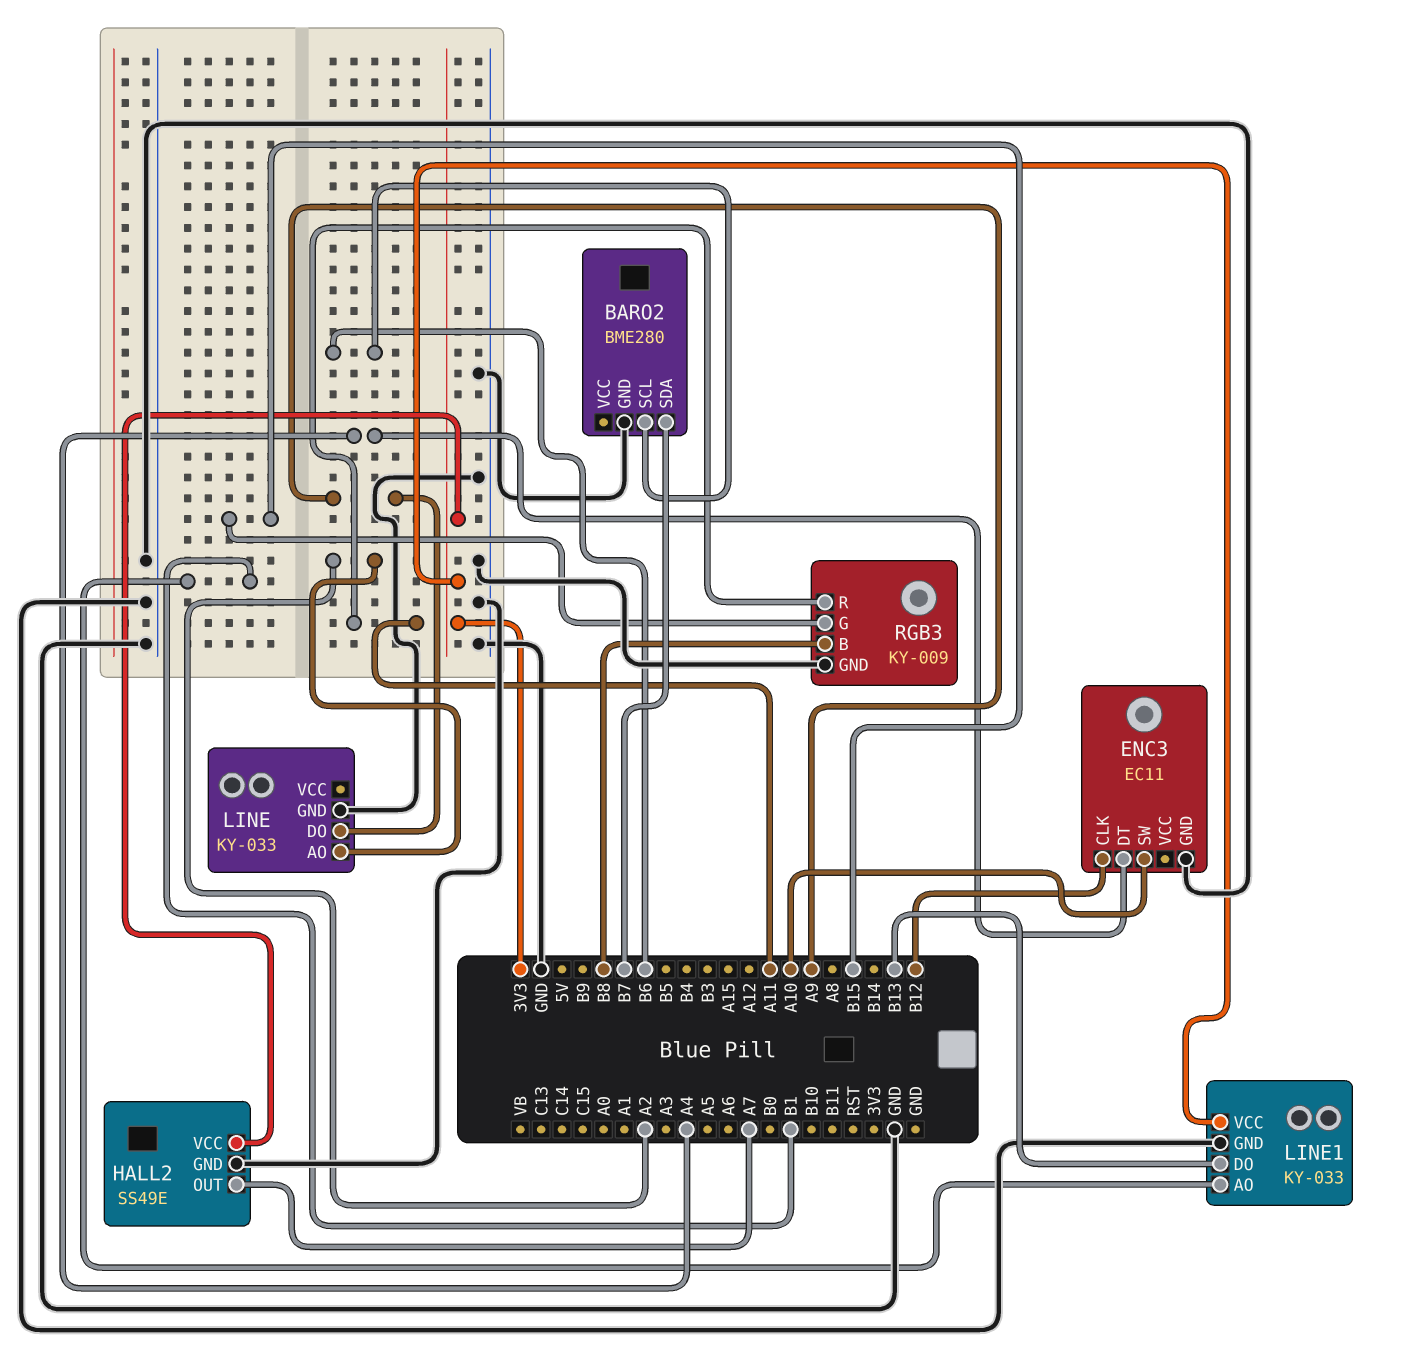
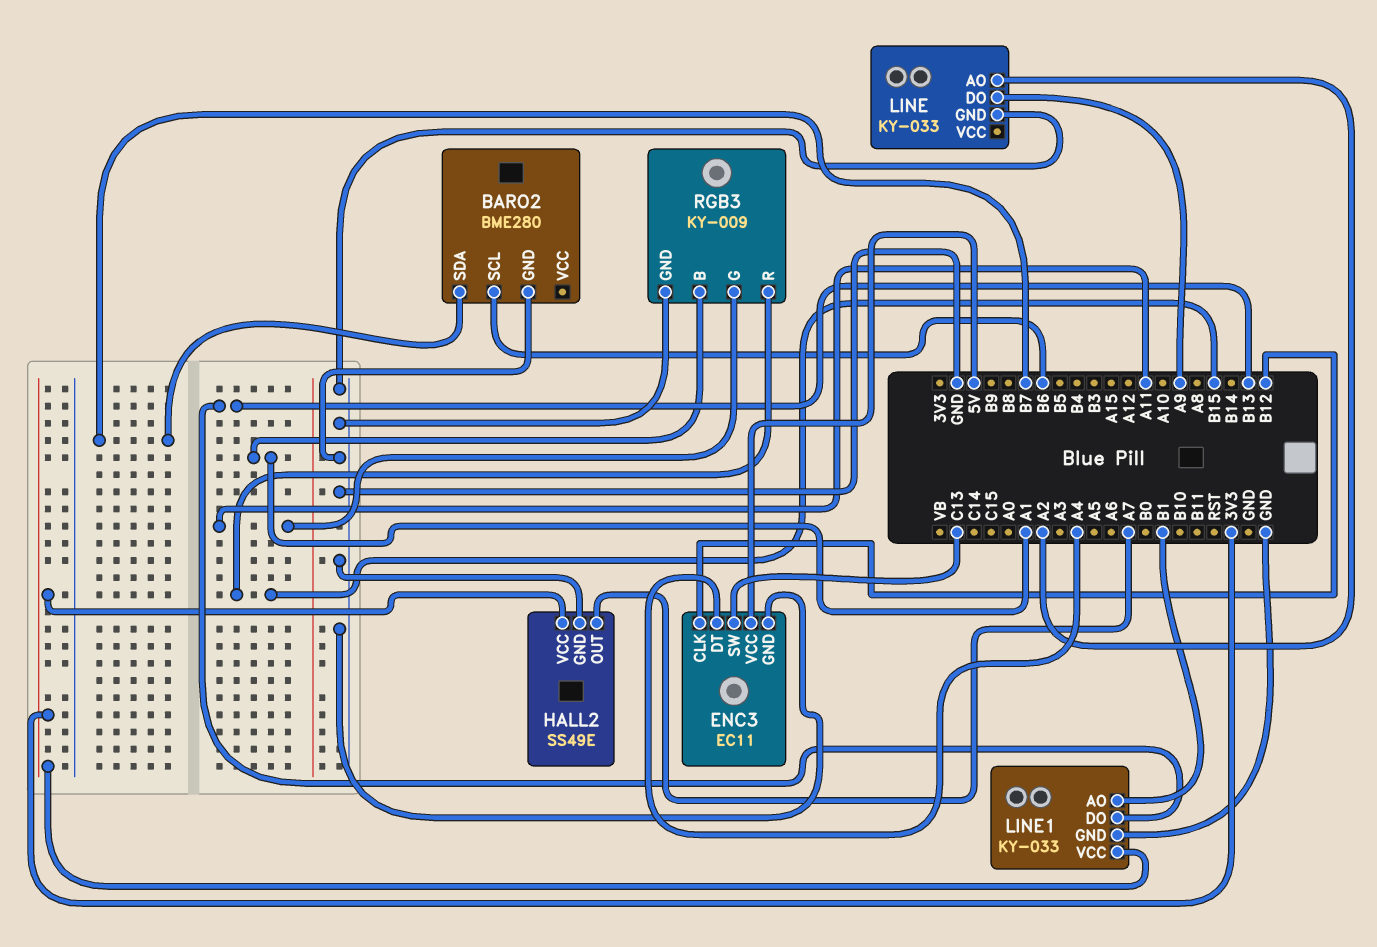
ENC3 pin SW: A10 -> C13
ENC3 pin VCC: none -> 5V
RGB3 pin B: B8 -> A1
RGB3 pin G: B15 -> A11
RGB3 pin R: A11 -> B15

